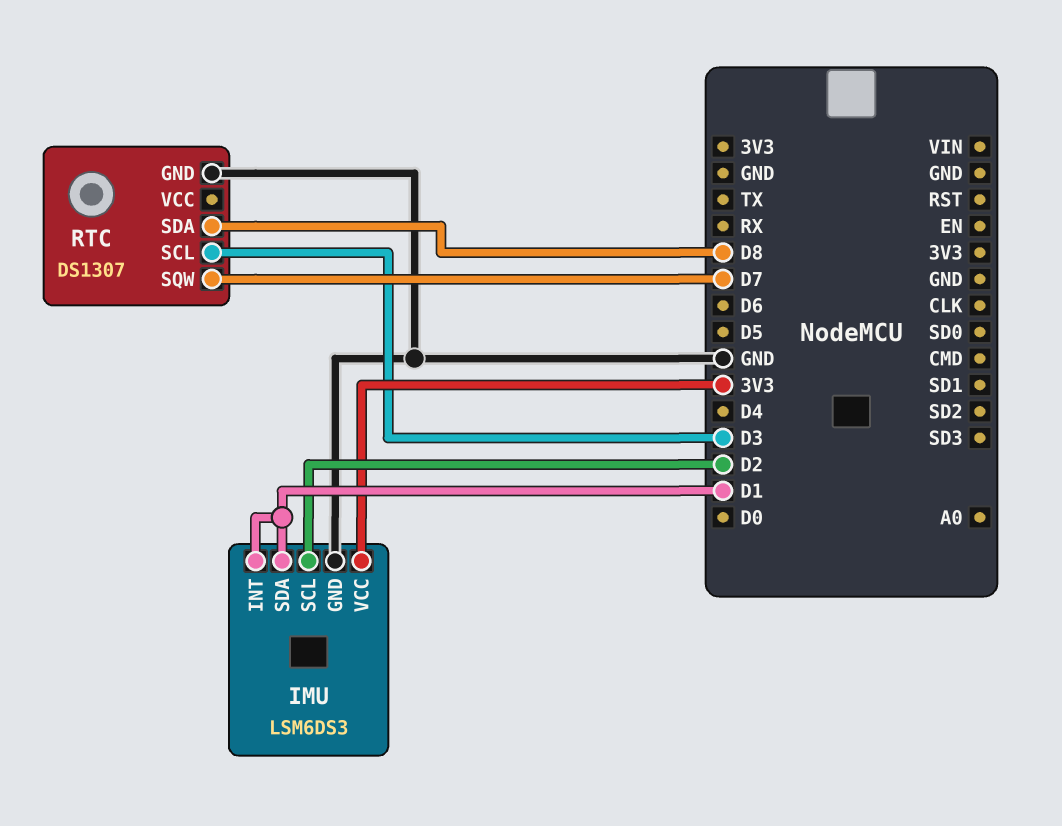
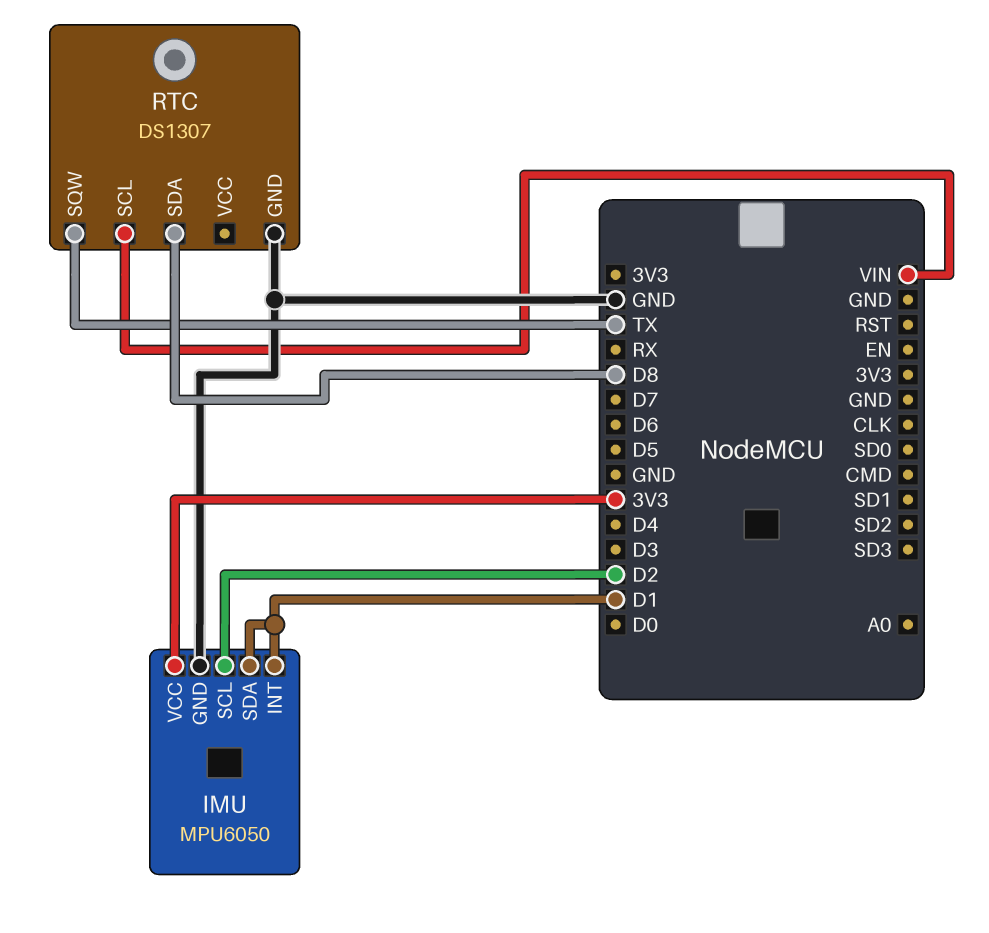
IMU: LSM6DS3 -> MPU6050
RTC pin SCL: D3 -> VIN
RTC pin SQW: D7 -> TX

